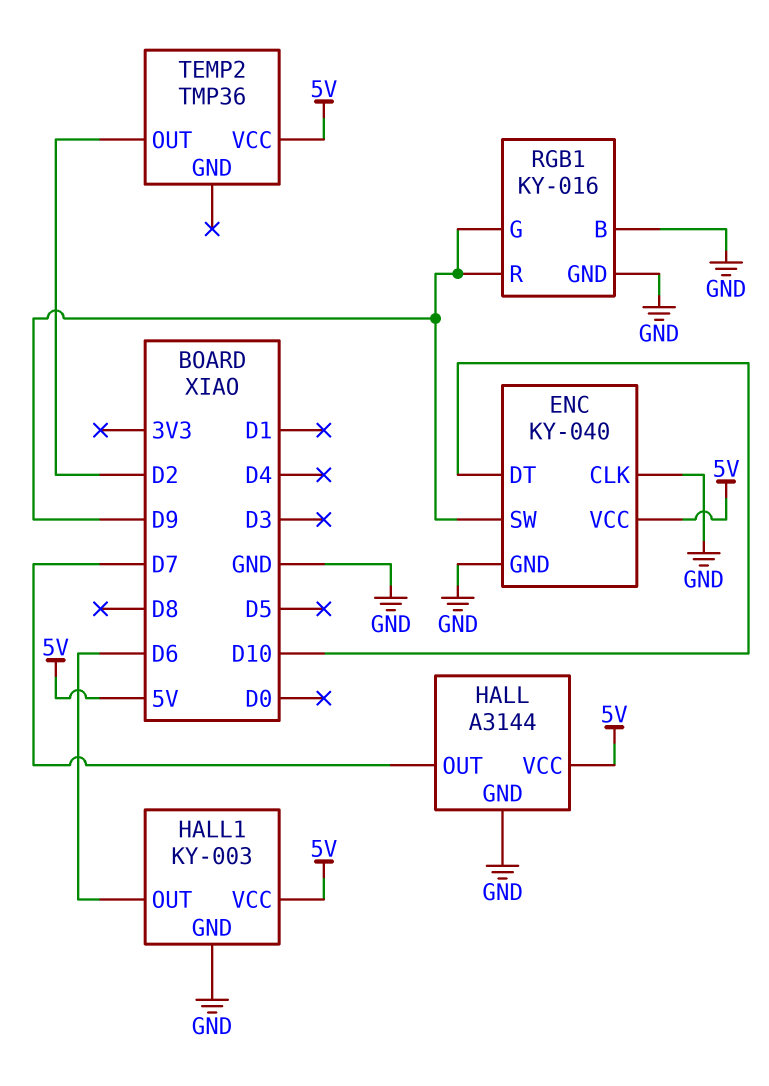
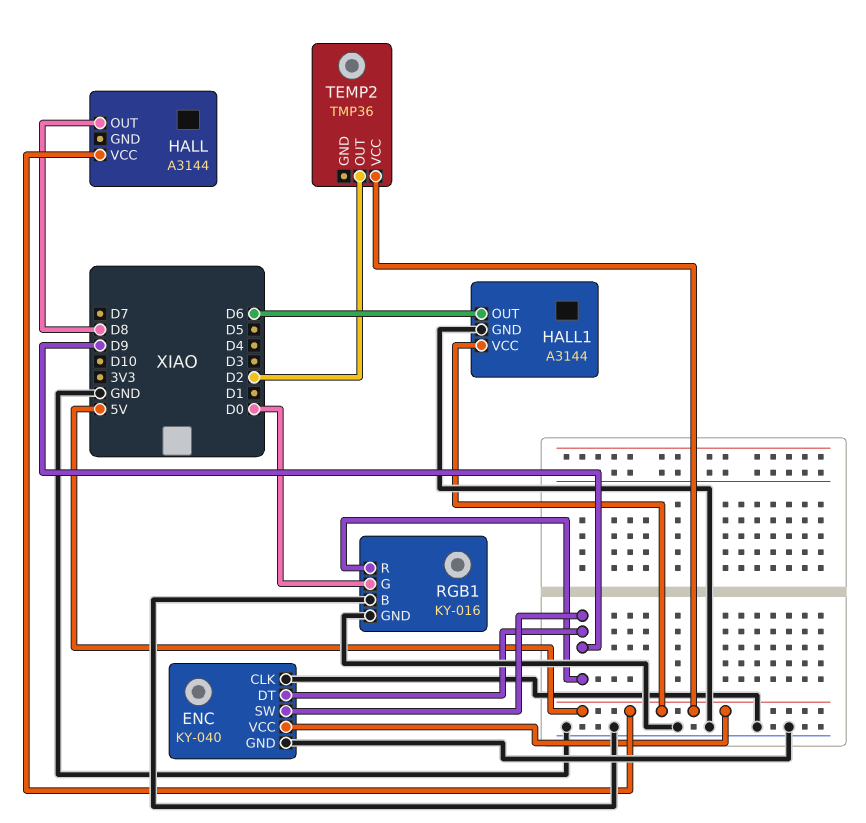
ENC pin DT: D10 -> D9
HALL pin GND: GND -> none
HALL pin OUT: D7 -> D8
HALL1: KY-003 -> A3144
RGB1 pin G: D9 -> D0

